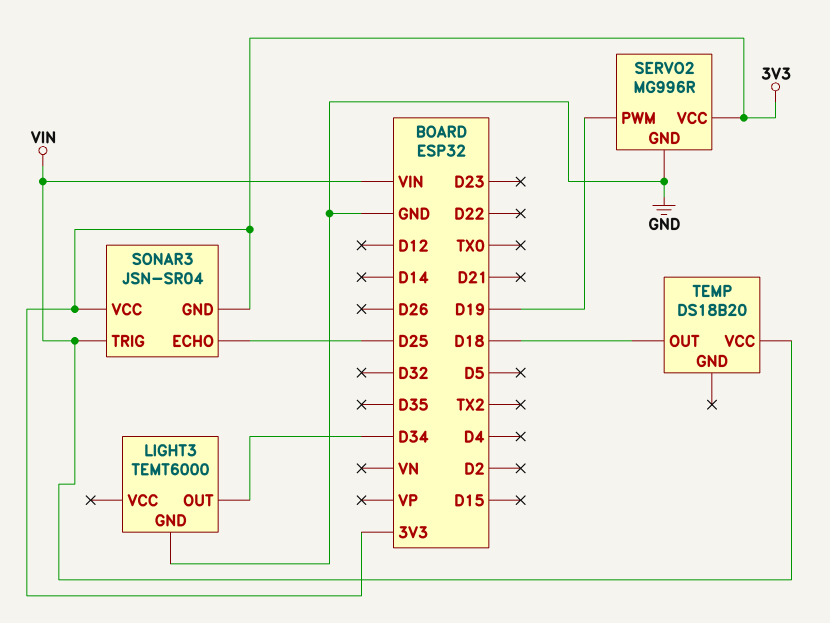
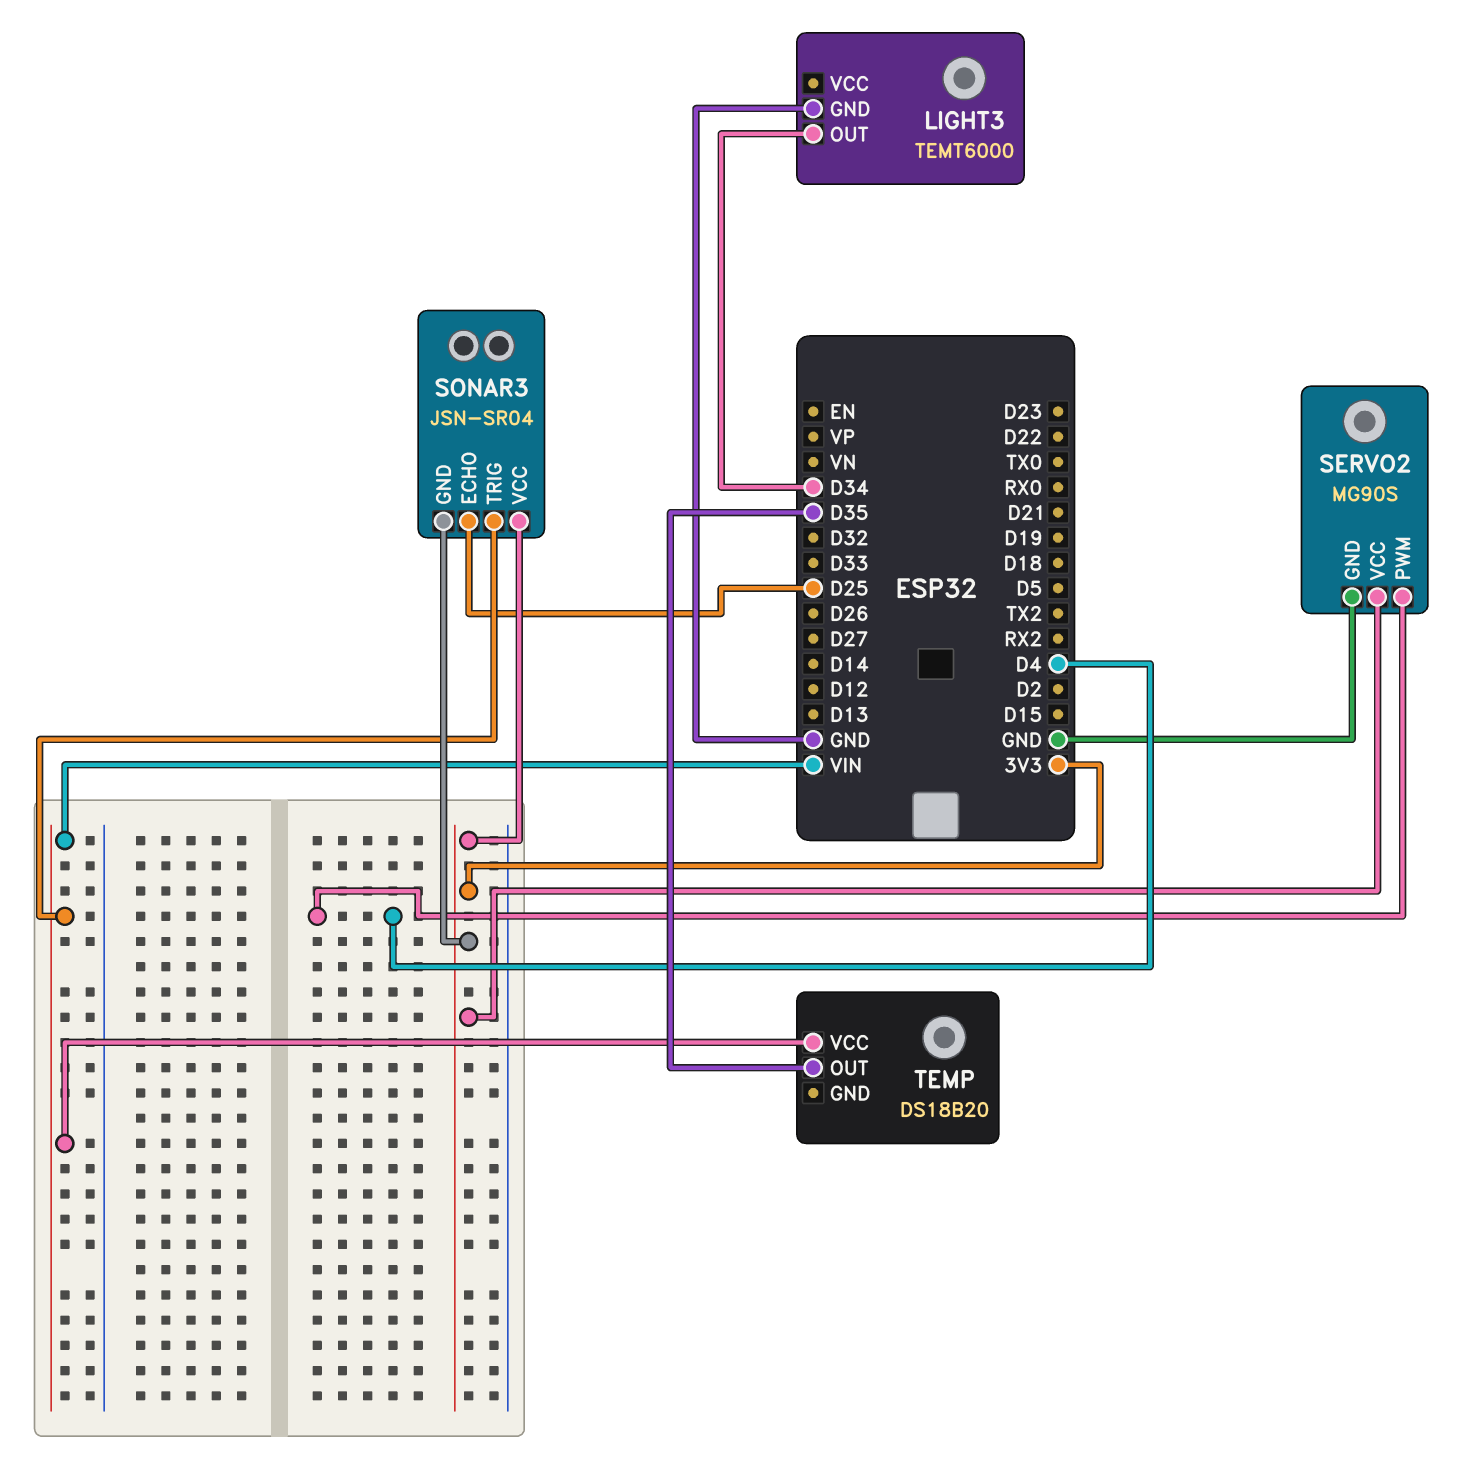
SERVO2: MG996R -> MG90S
SERVO2 pin PWM: D19 -> D4
TEMP pin OUT: D18 -> D35

